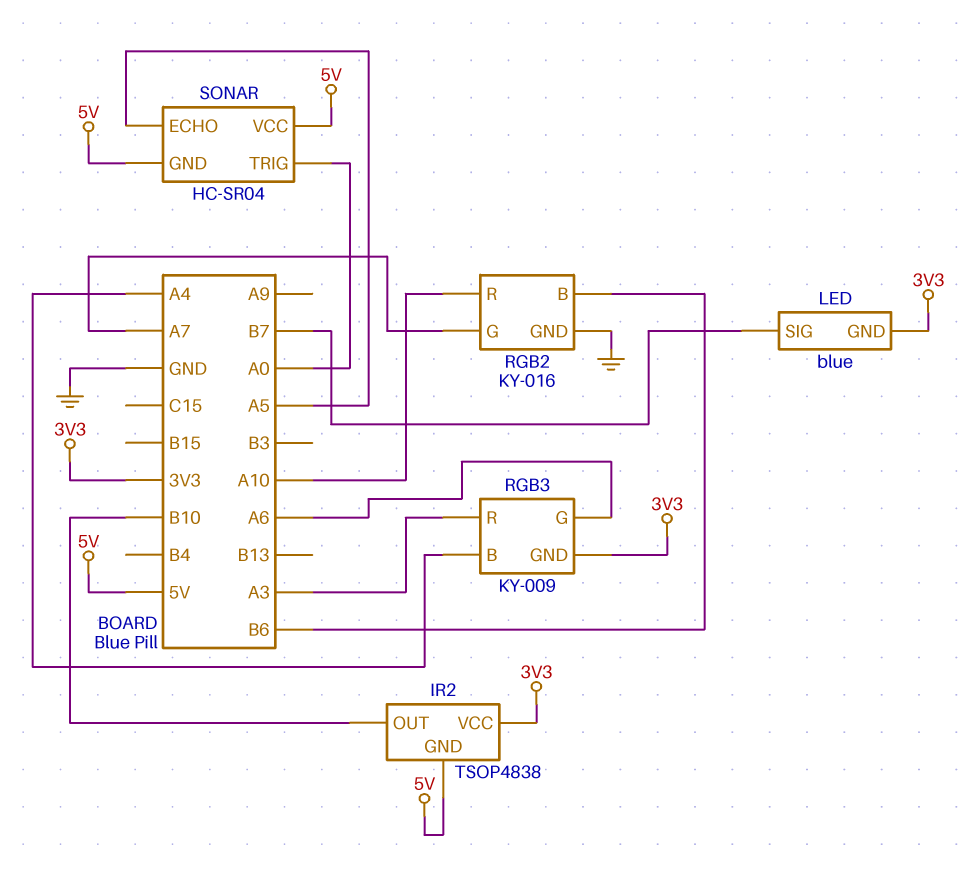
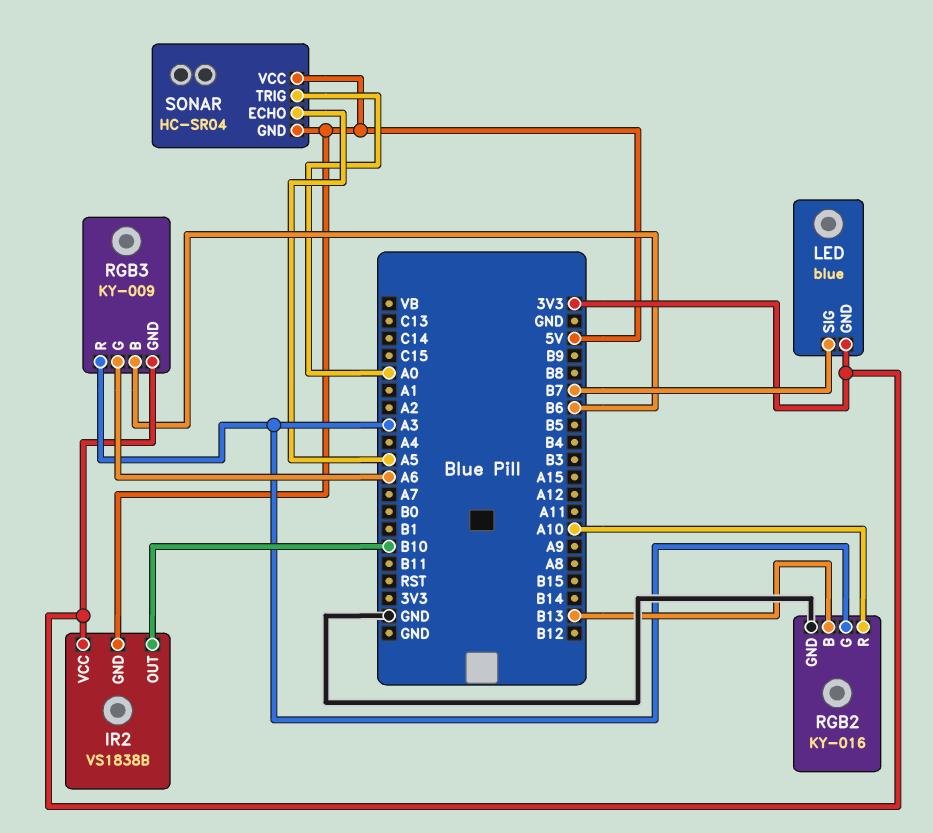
IR2: TSOP4838 -> VS1838B
RGB2 pin B: B6 -> B13
RGB2 pin G: A7 -> A3
RGB3 pin B: A4 -> B6

